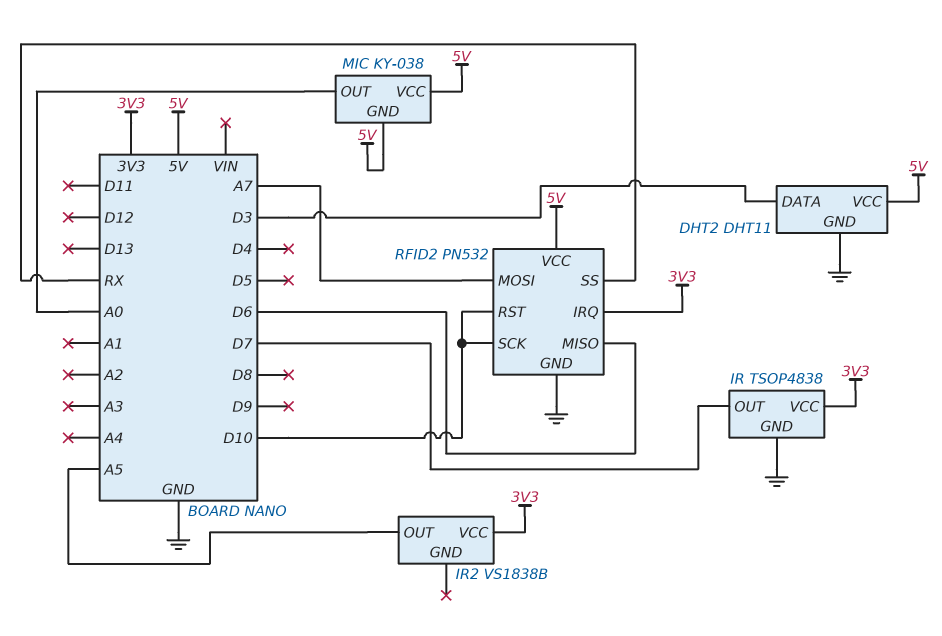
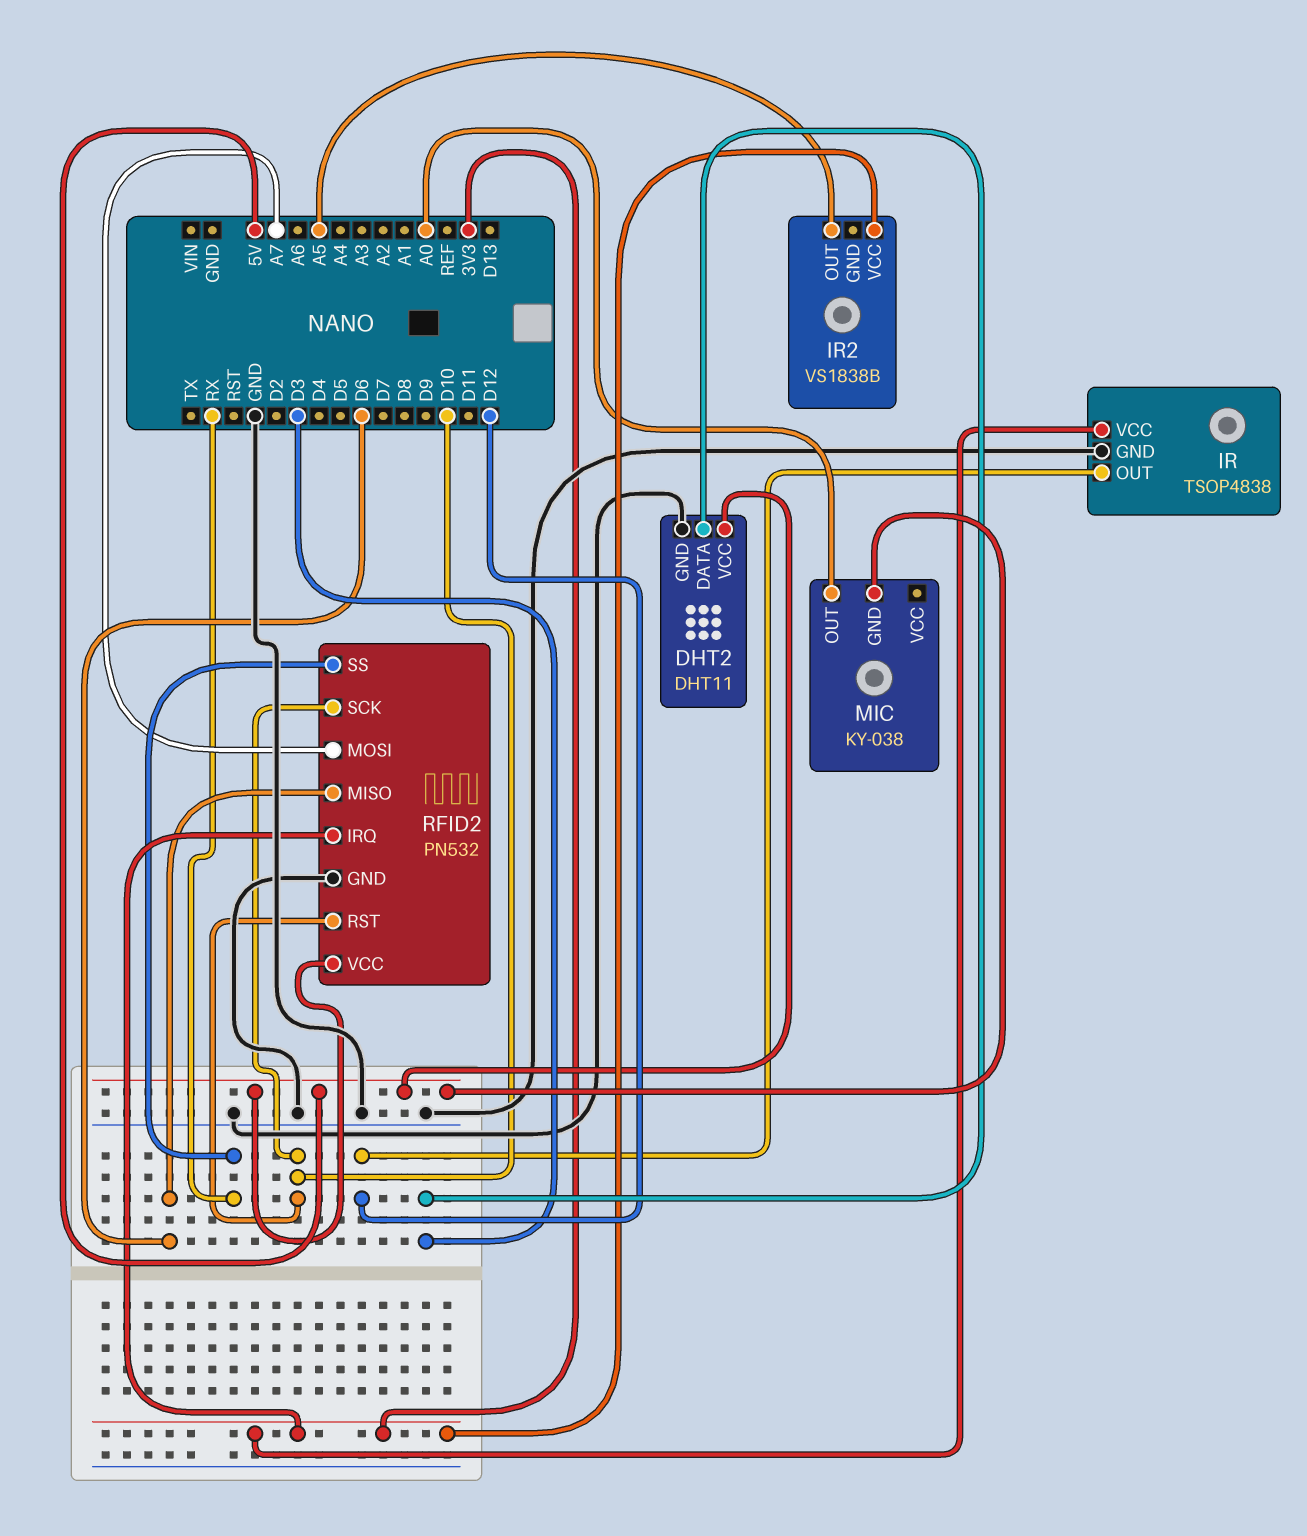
IR pin OUT: D7 -> D12
MIC pin VCC: 5V -> none

